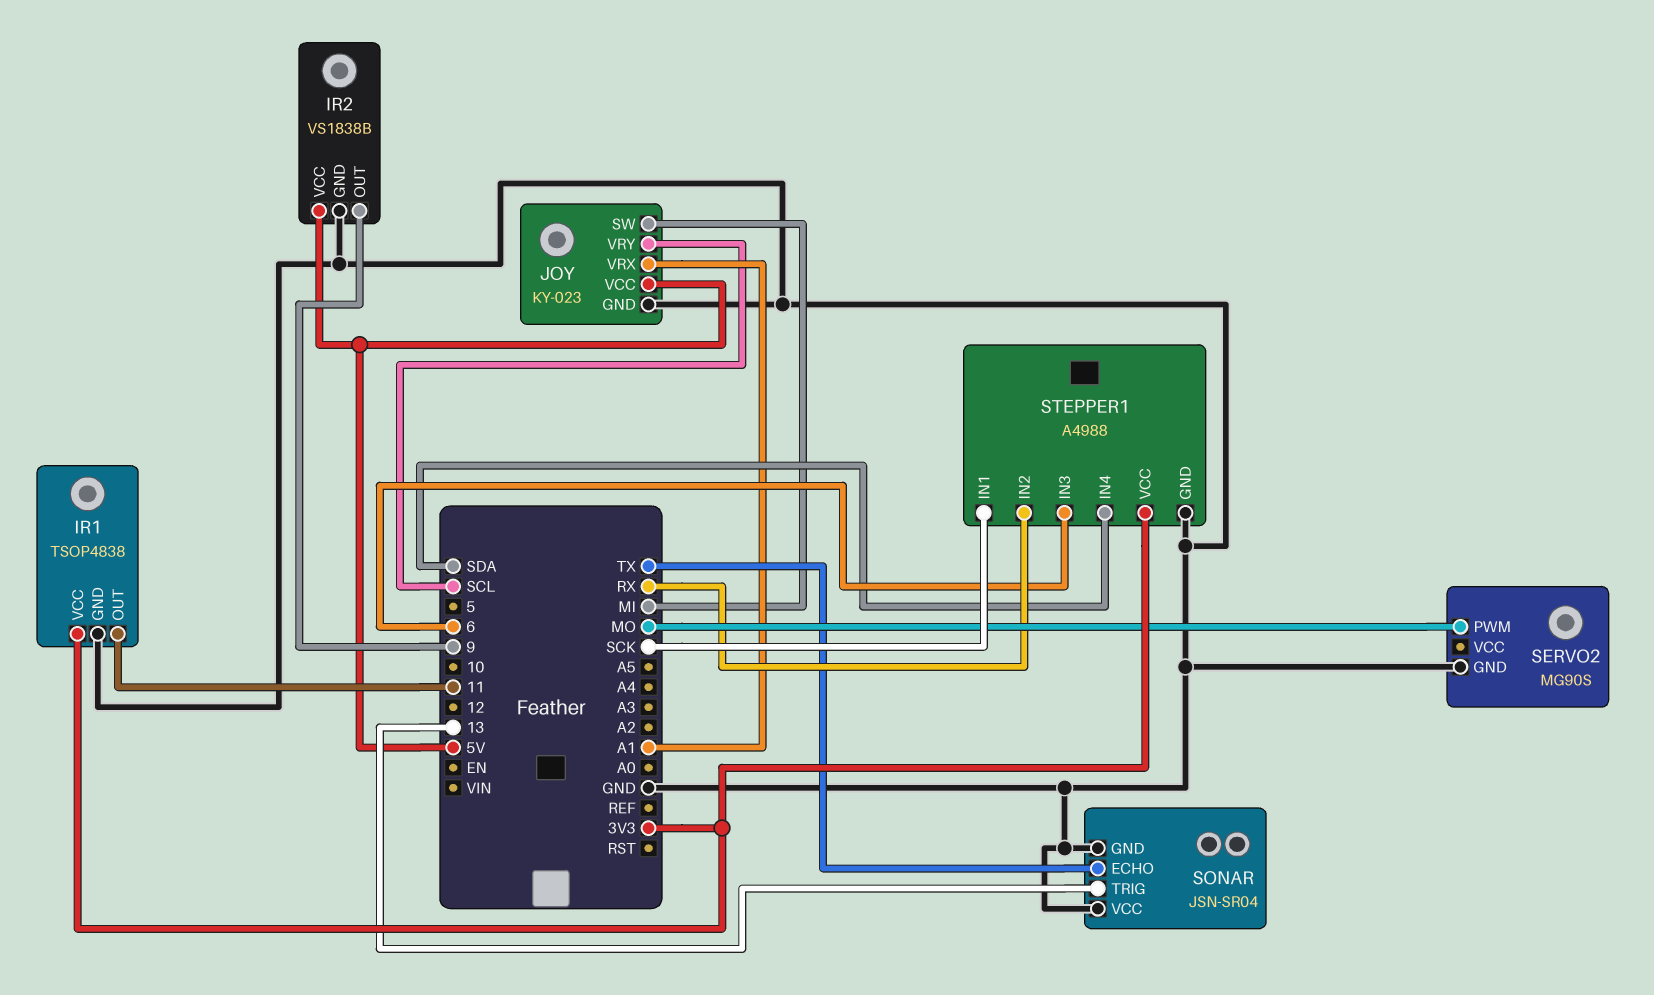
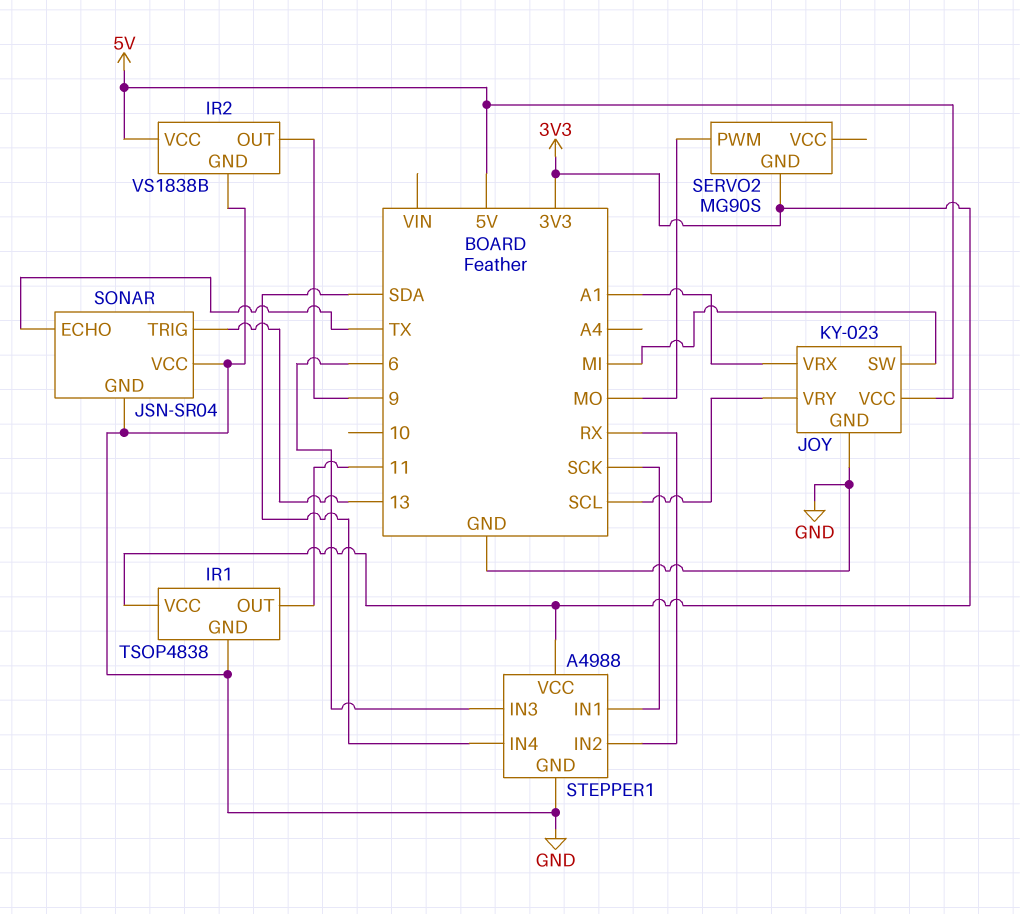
SERVO2 pin GND: GND -> 3V3

